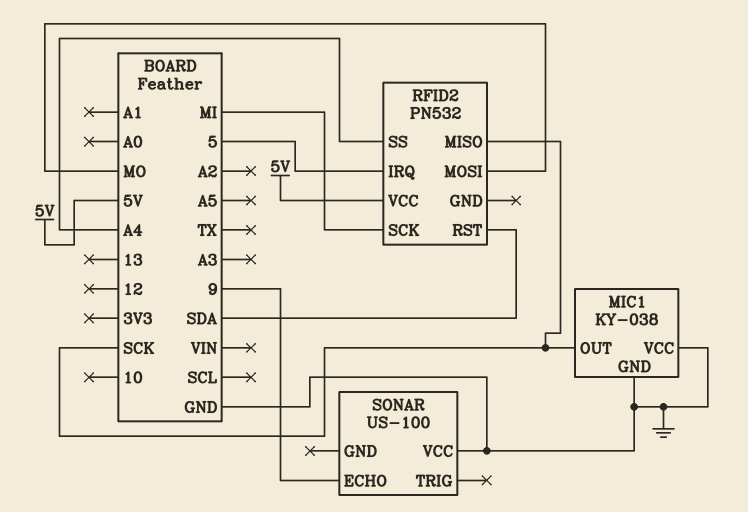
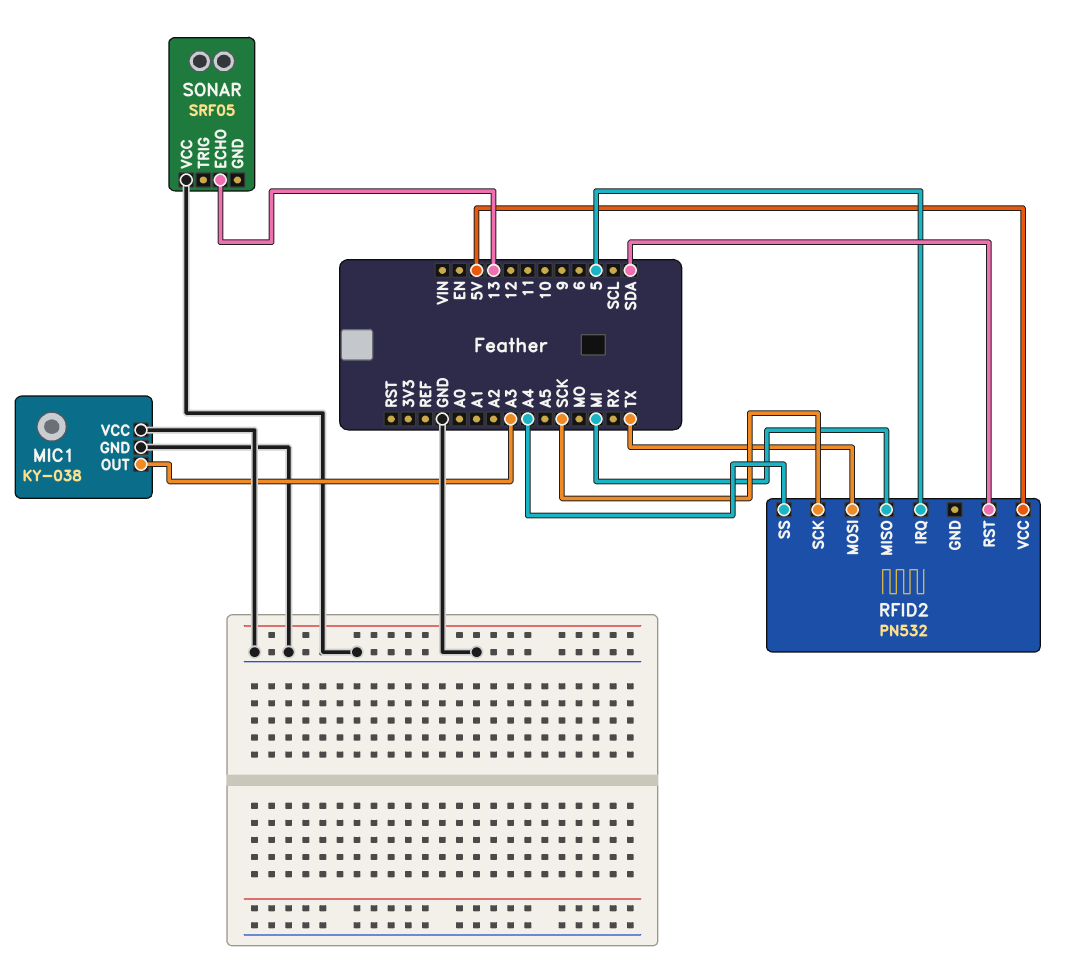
MIC1 pin OUT: SCK -> A3
RFID2 pin MISO: SCK -> MI
RFID2 pin MOSI: MO -> TX
RFID2 pin SCK: MI -> SCK
SONAR: US-100 -> SRF05
SONAR pin ECHO: 9 -> 13

